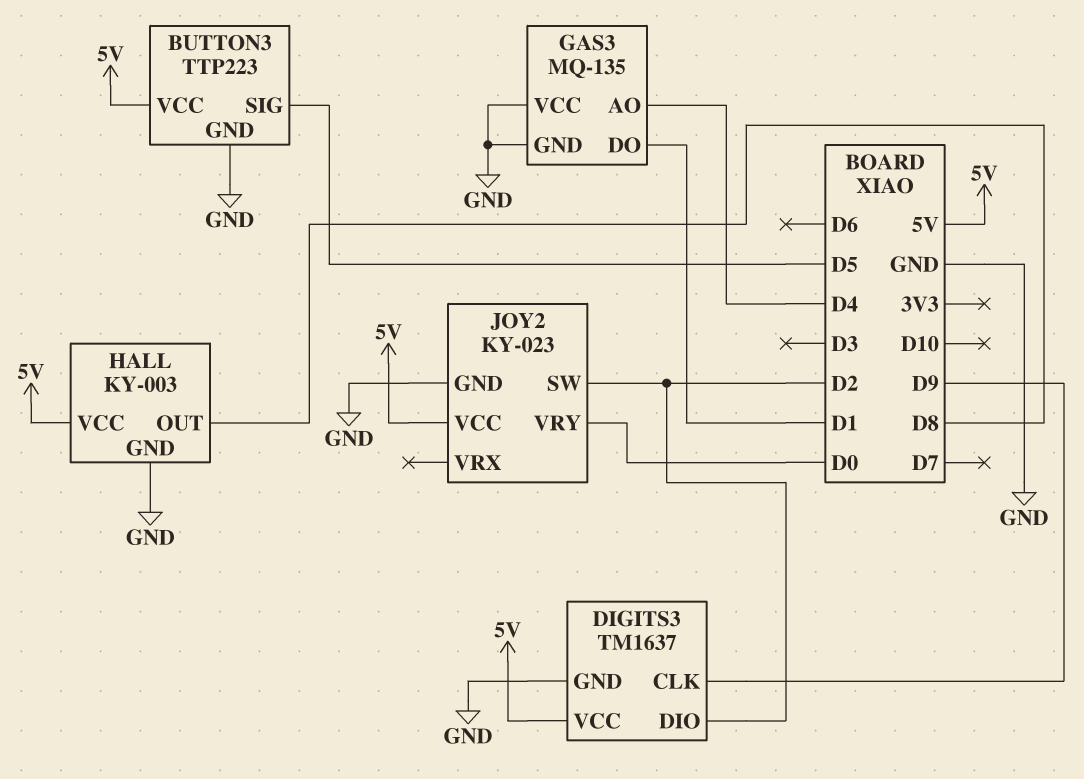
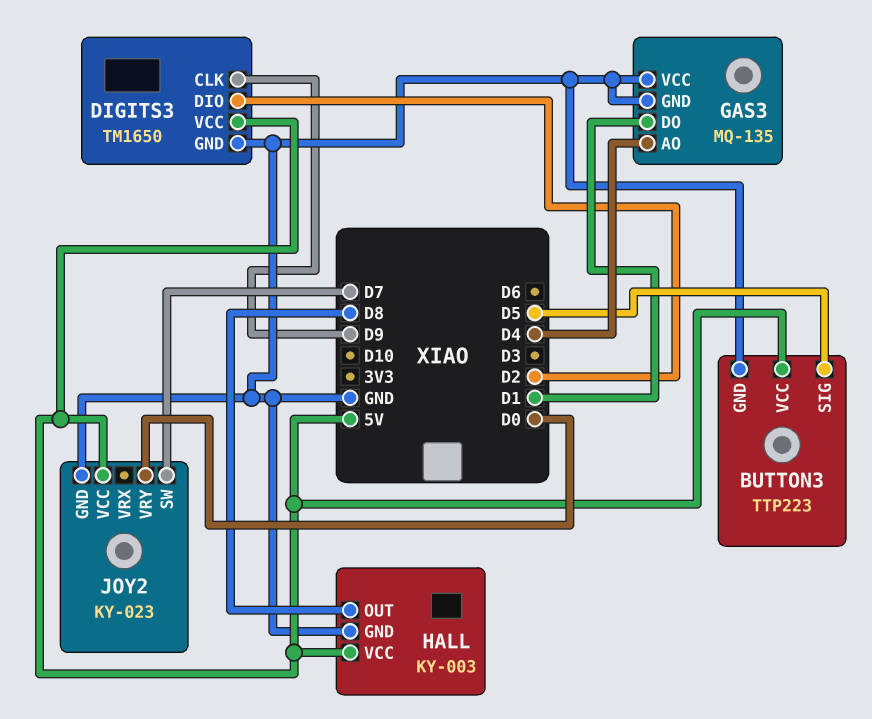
DIGITS3: TM1637 -> TM1650
JOY2 pin SW: D2 -> D7

